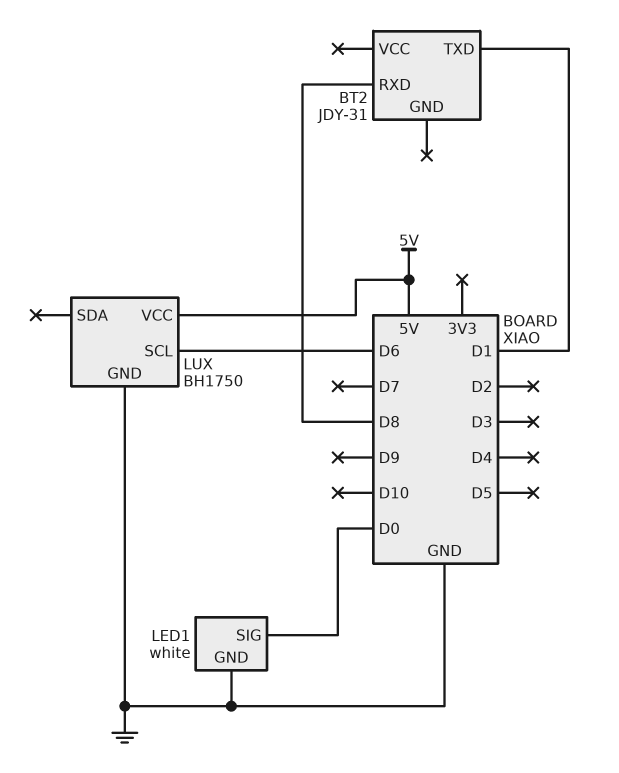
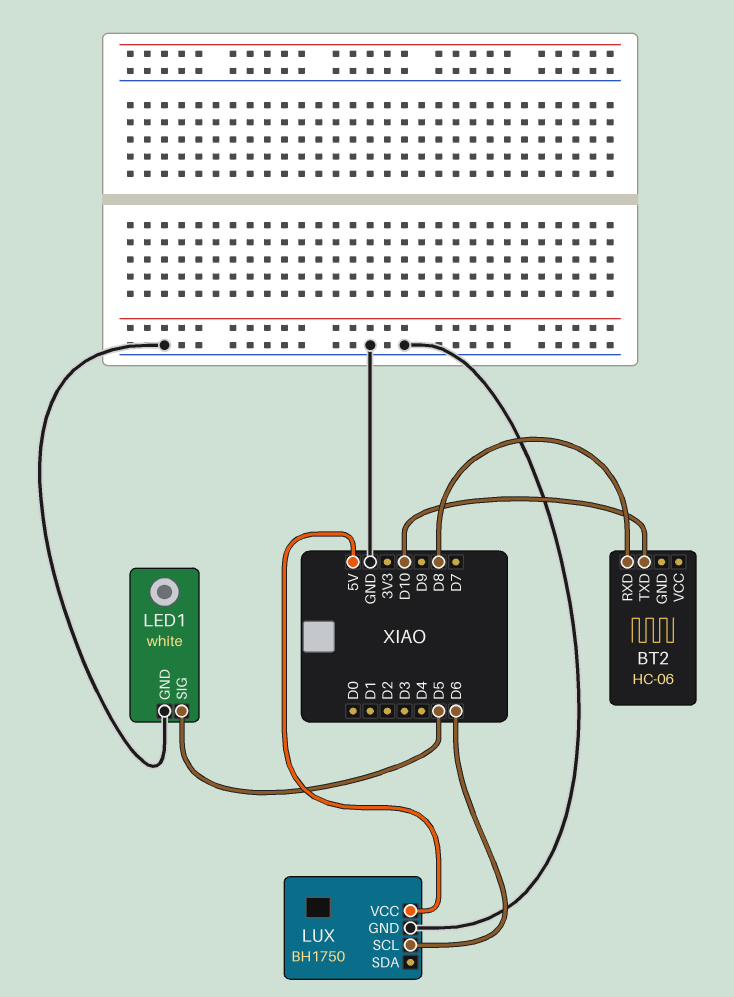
BT2: JDY-31 -> HC-06
BT2 pin TXD: D1 -> D10
LED1 pin SIG: D0 -> D5

